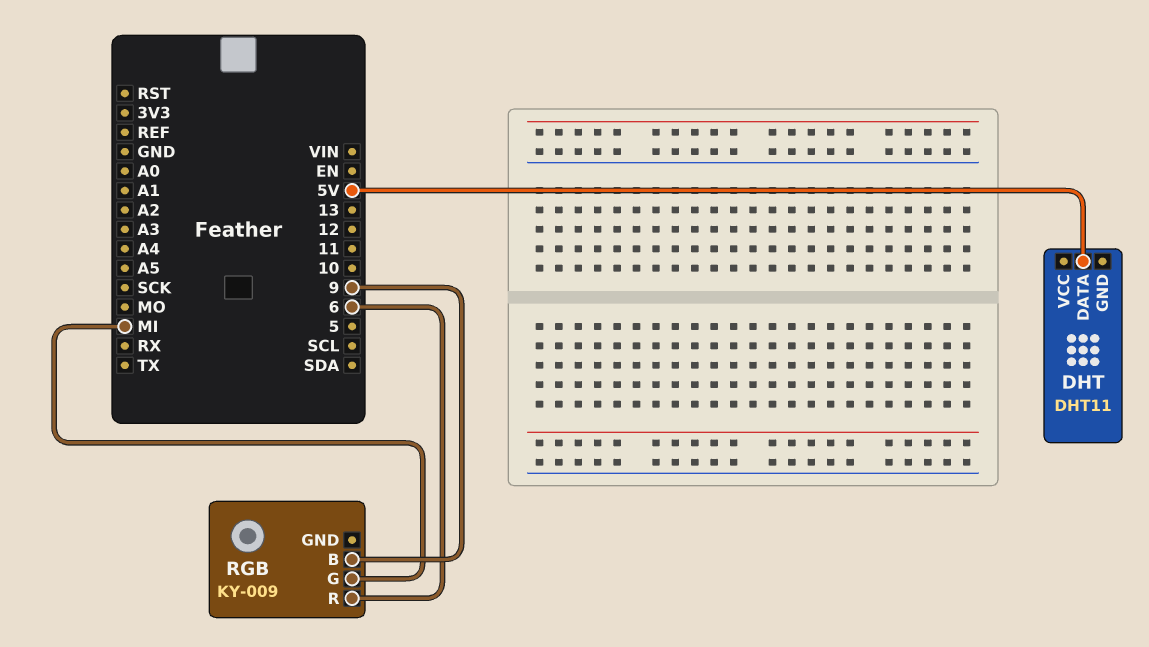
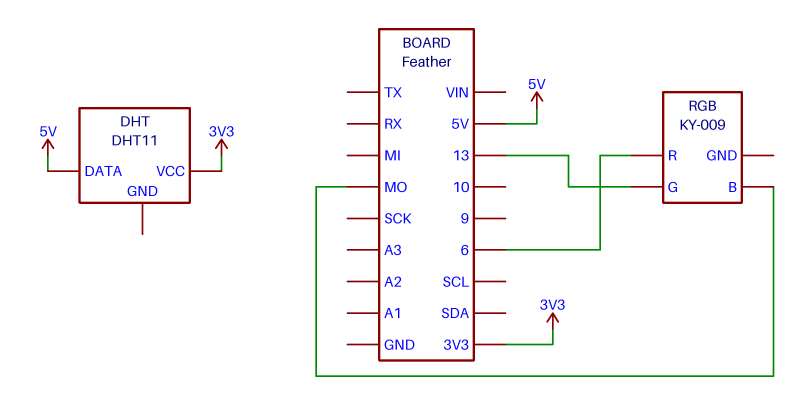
DHT pin VCC: none -> 3V3
RGB pin B: 9 -> MO
RGB pin G: MI -> 13

